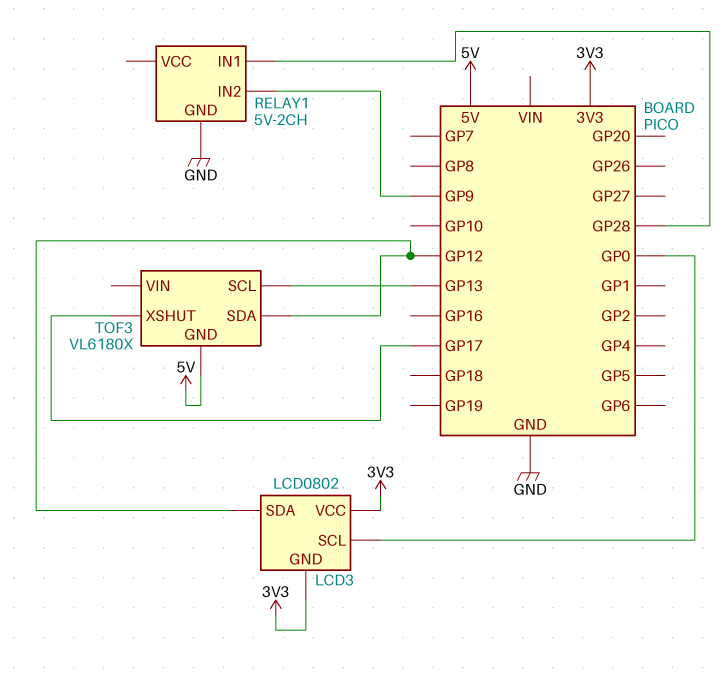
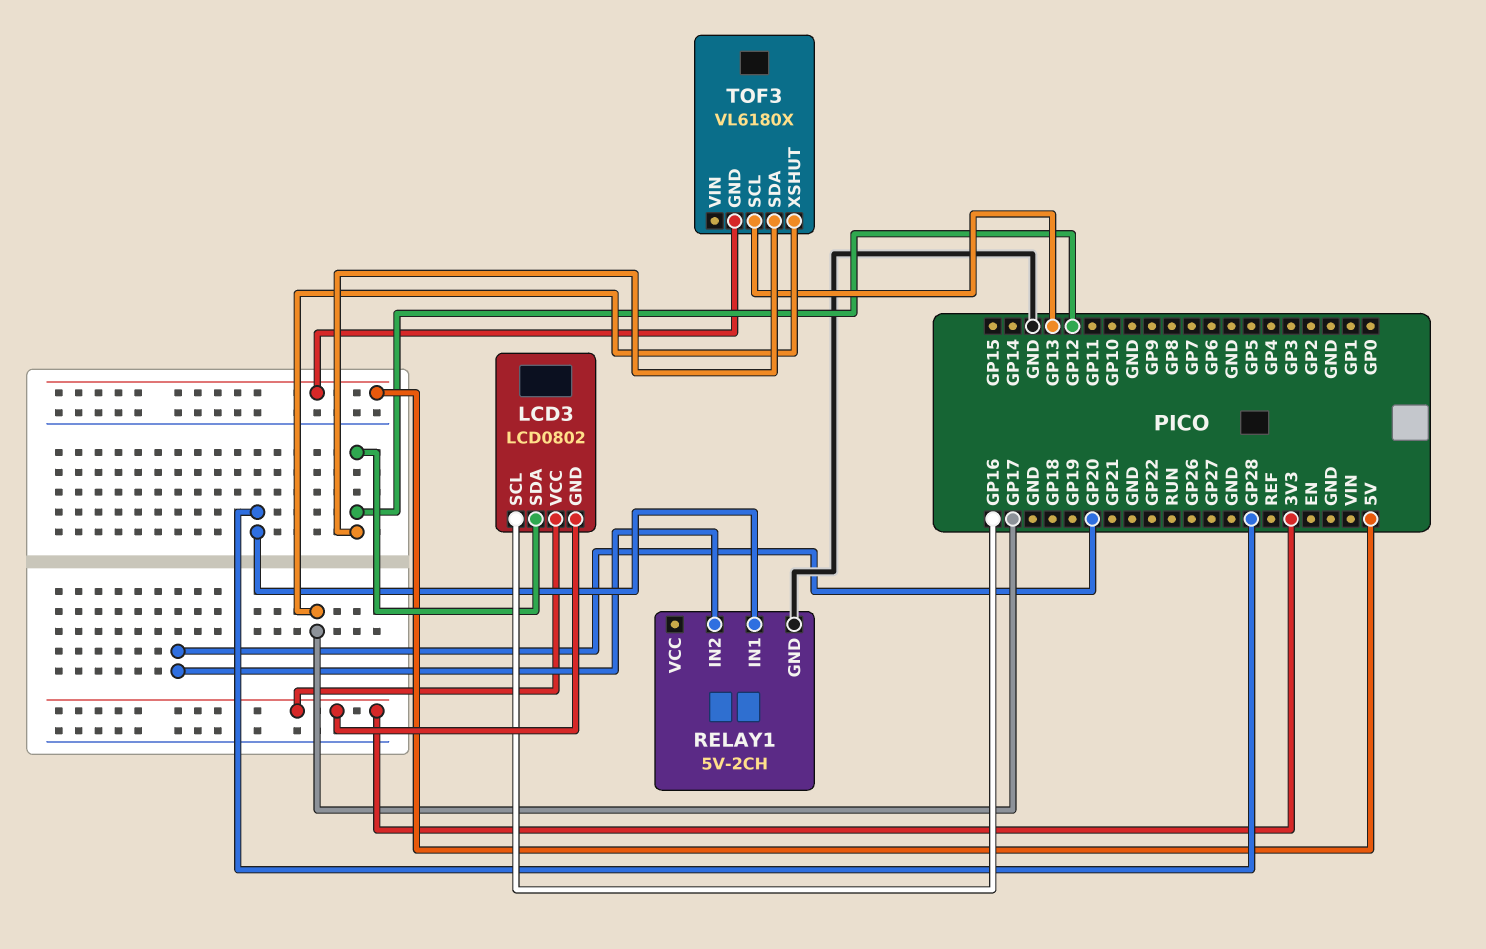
LCD3 pin SCL: GP0 -> GP16
RELAY1 pin IN2: GP9 -> GP20

